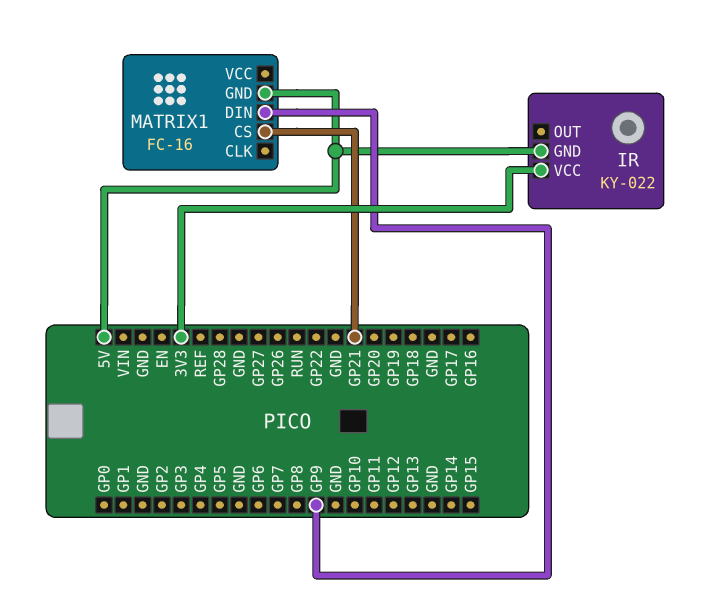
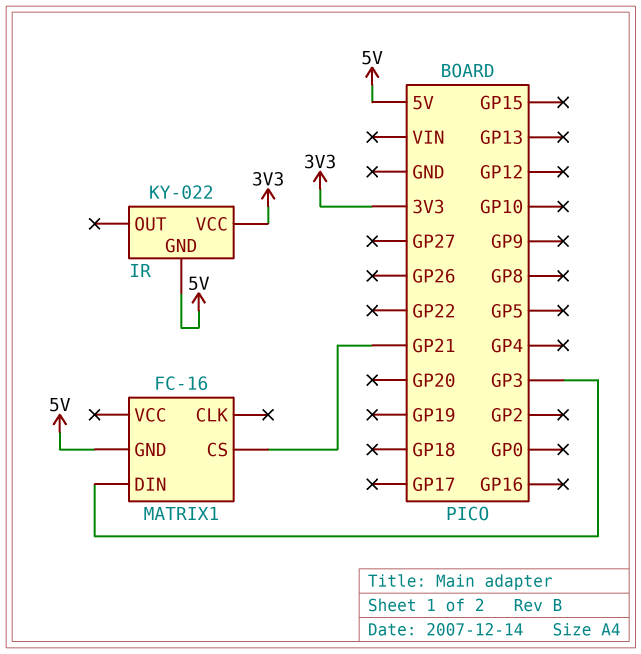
MATRIX1 pin DIN: GP9 -> GP3

